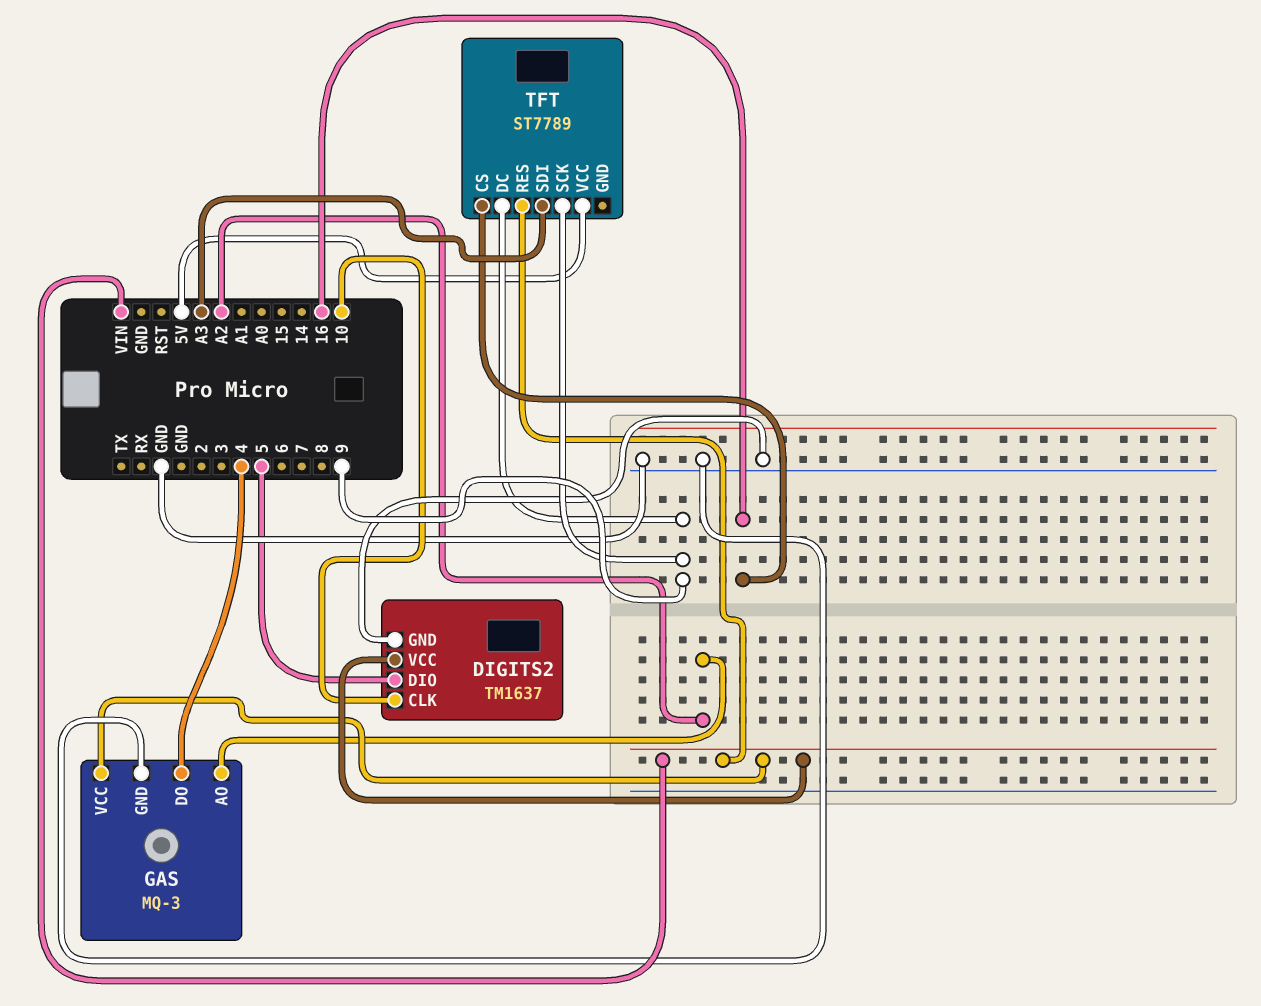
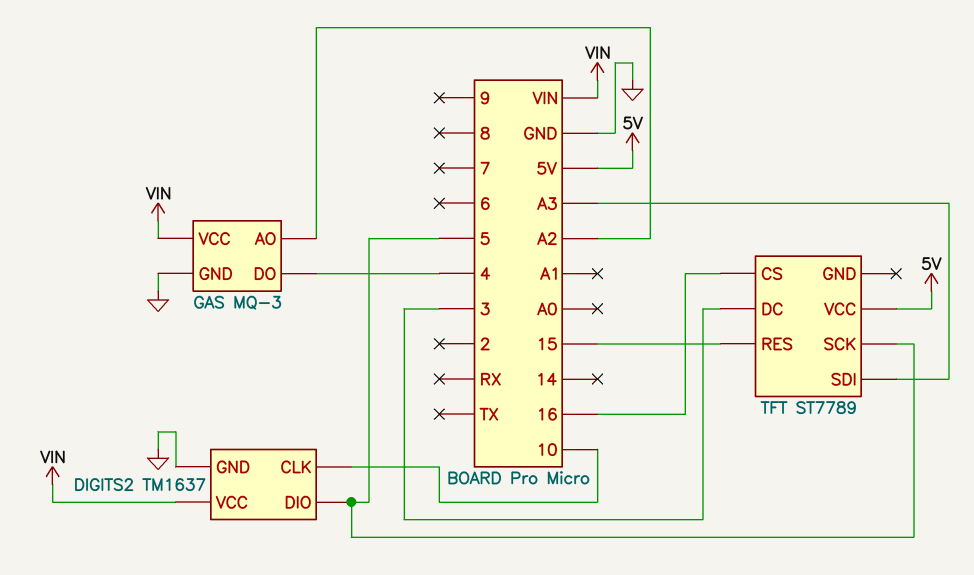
TFT pin DC: 9 -> 3
TFT pin RES: VIN -> 15
TFT pin SCK: 9 -> 5

